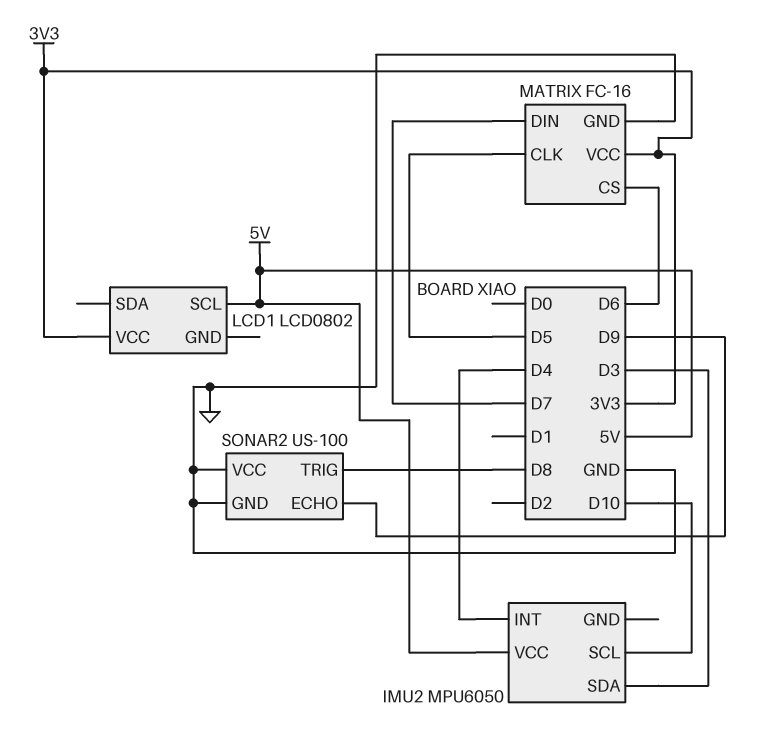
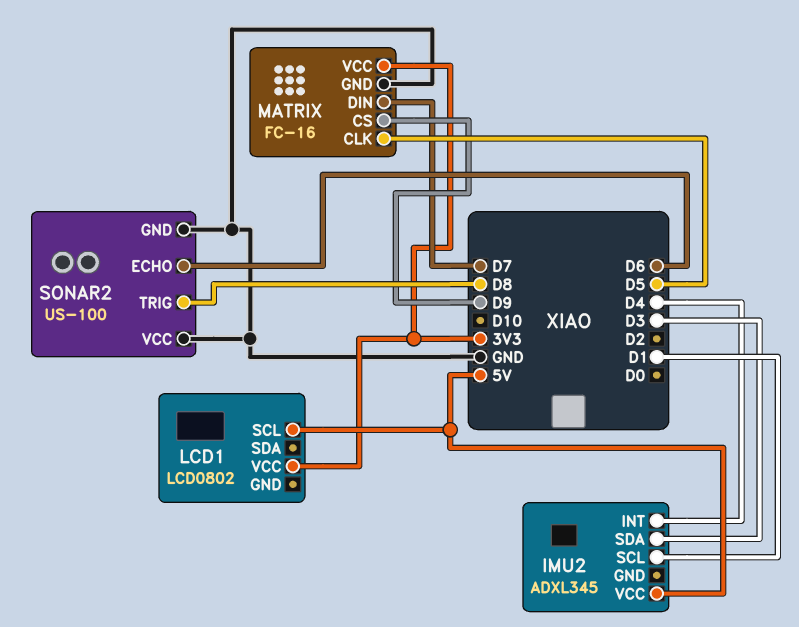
IMU2: MPU6050 -> ADXL345
IMU2 pin SCL: D10 -> D1
MATRIX pin CS: D6 -> D9
SONAR2 pin ECHO: D9 -> D6

